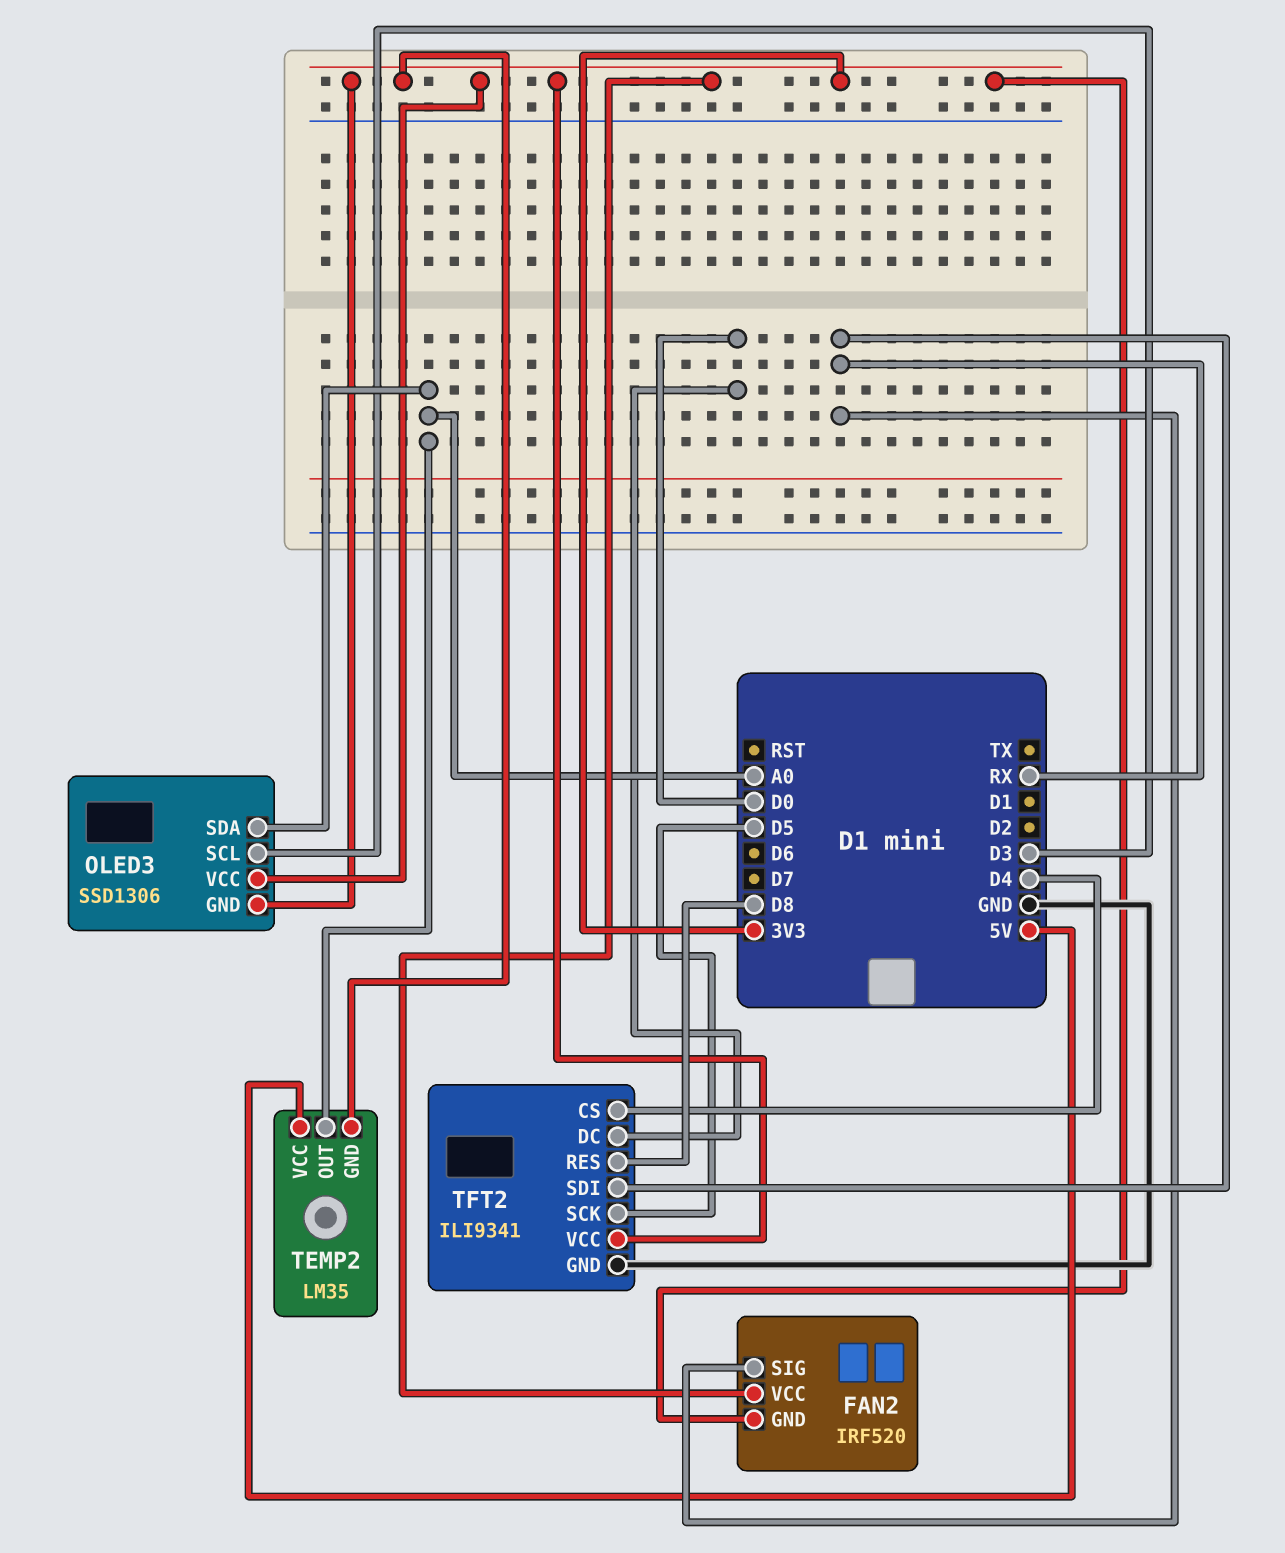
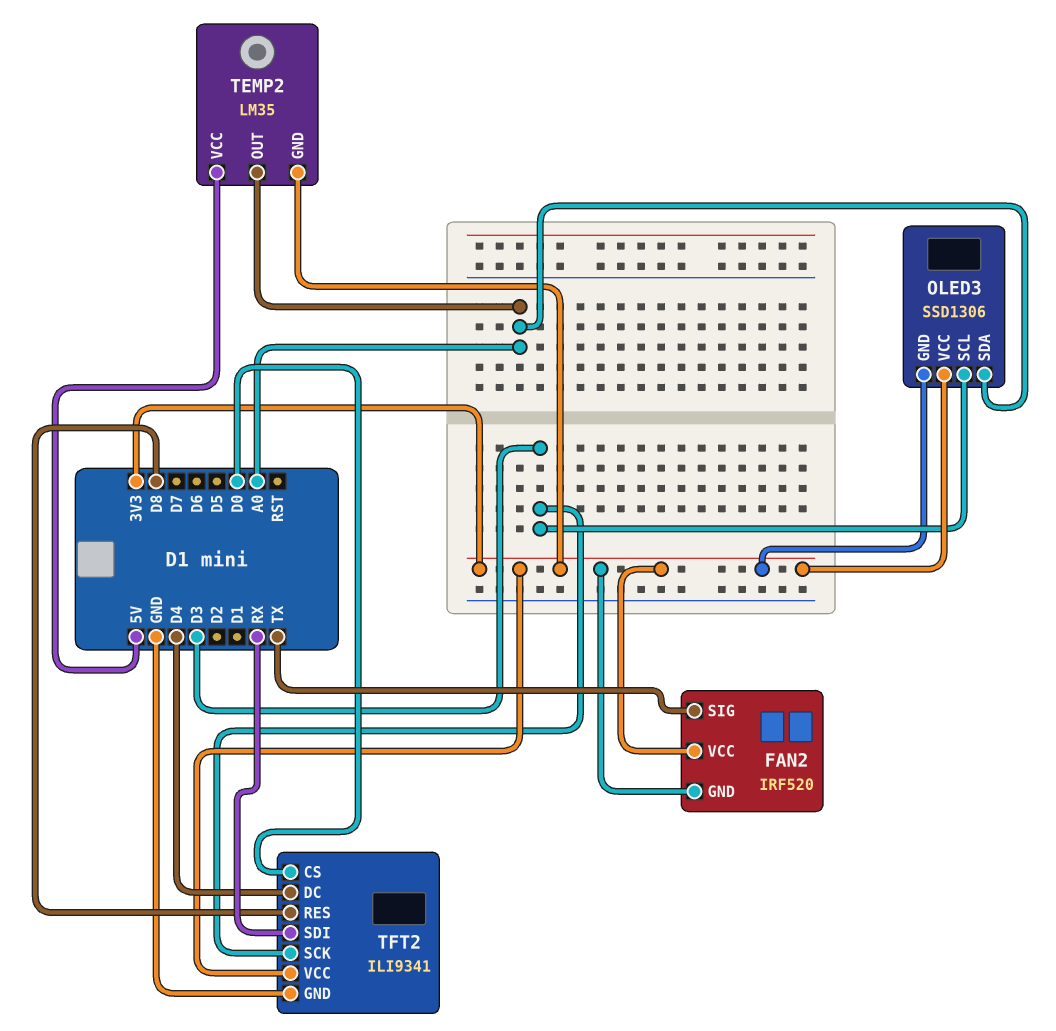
FAN2 pin SIG: RX -> TX
TFT2 pin CS: D4 -> D0
TFT2 pin DC: D0 -> D4
TFT2 pin SCK: D5 -> D3

